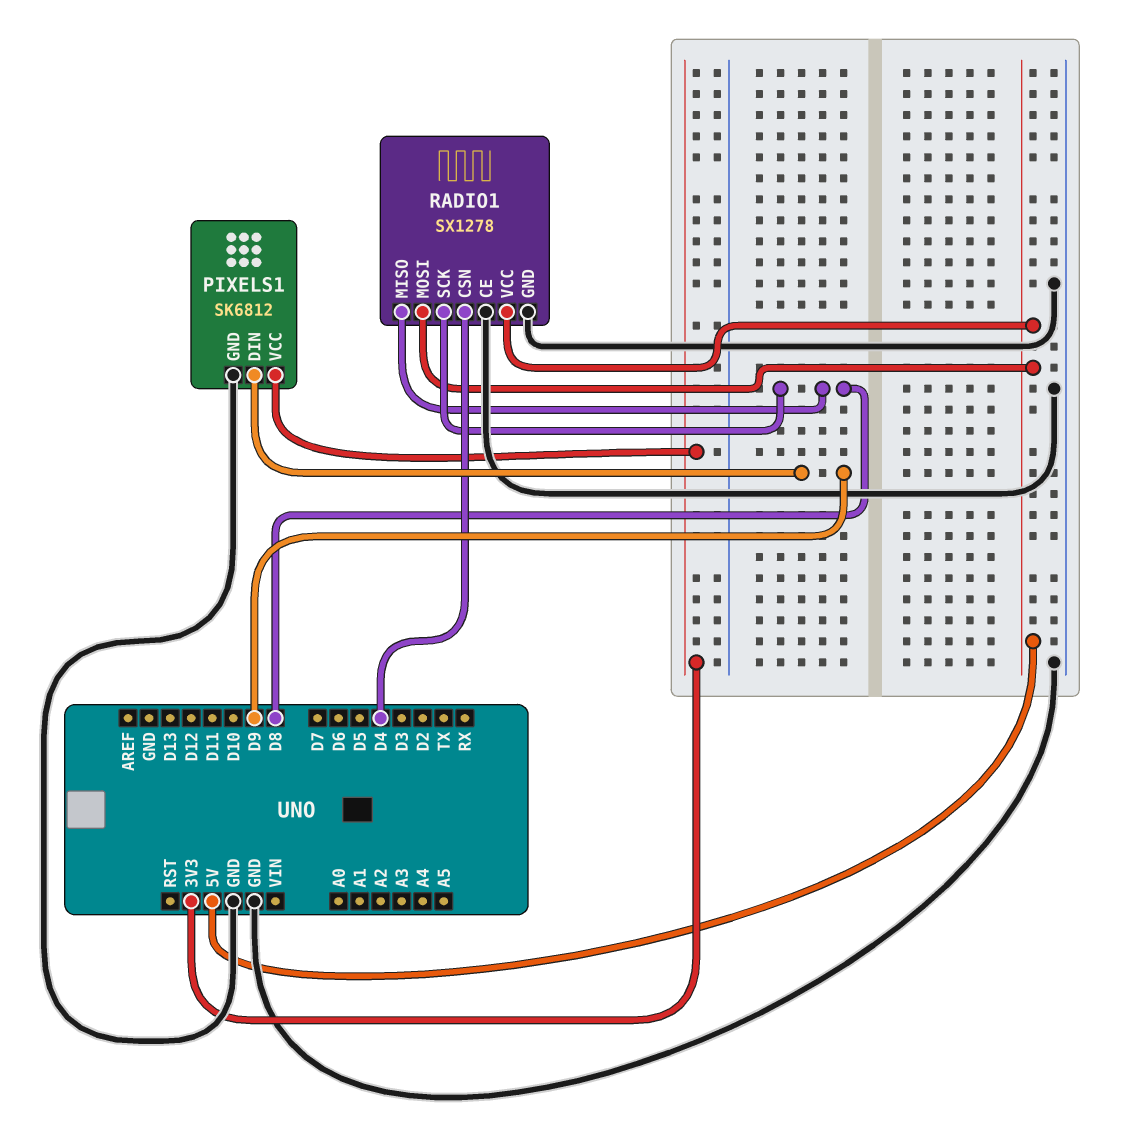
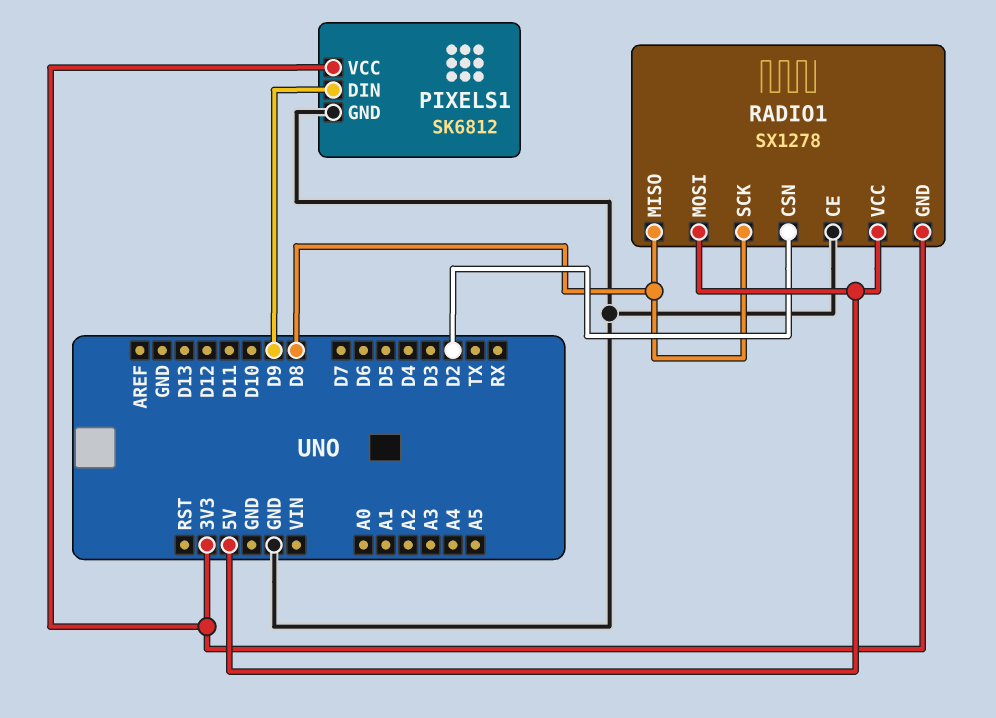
RADIO1 pin CSN: D4 -> D2
RADIO1 pin GND: GND -> 3V3

